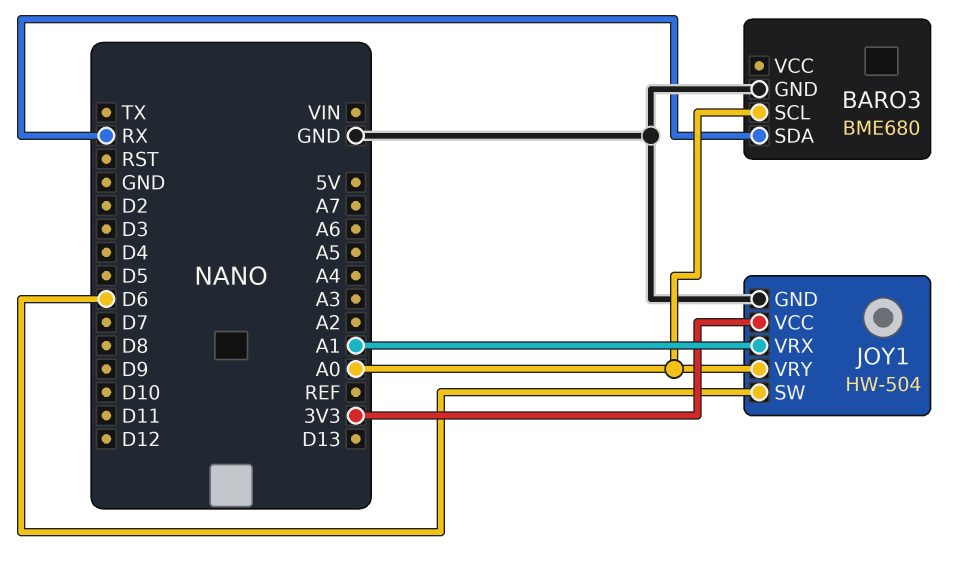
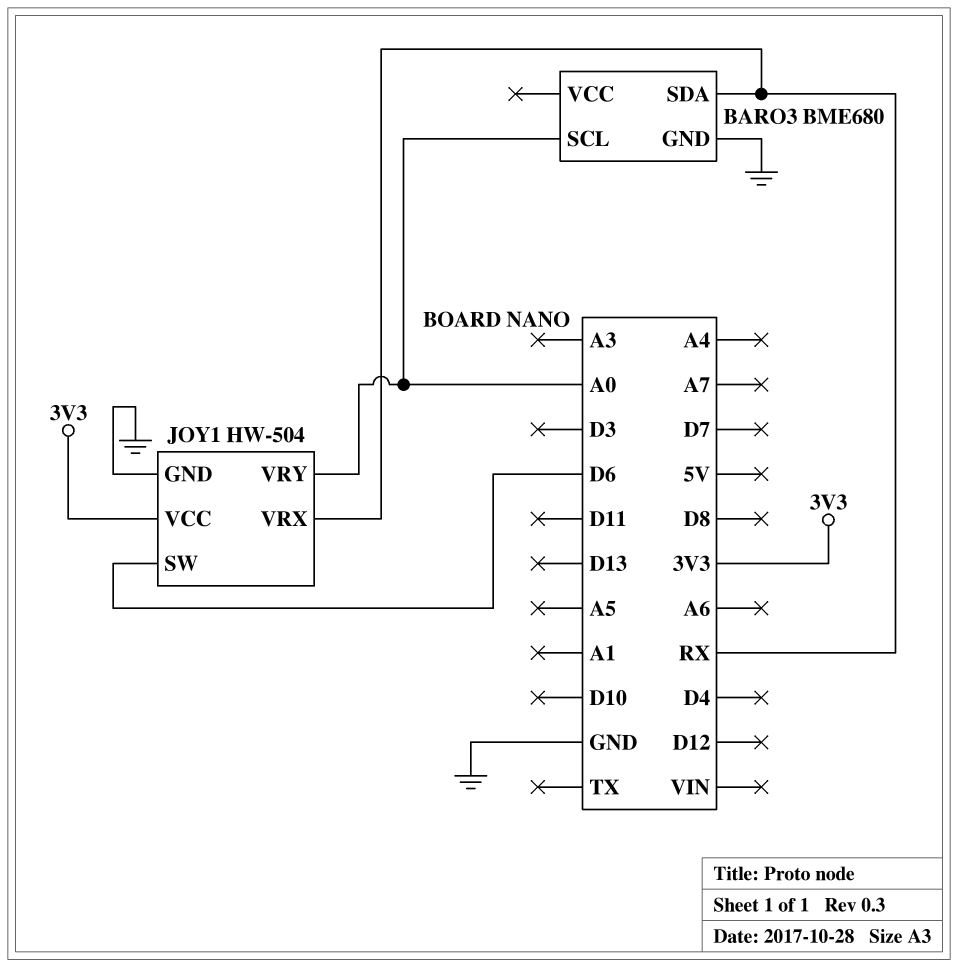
JOY1 pin VRX: A1 -> RX

